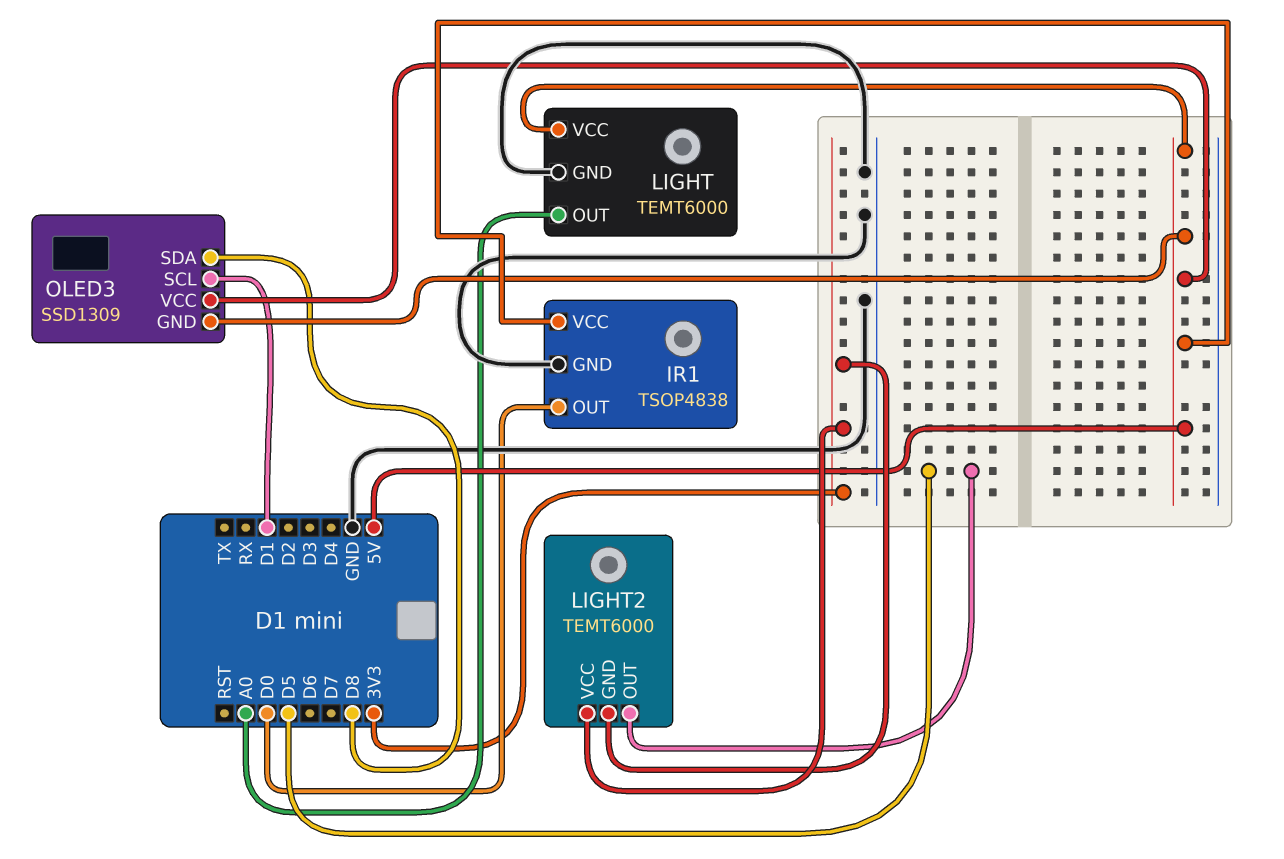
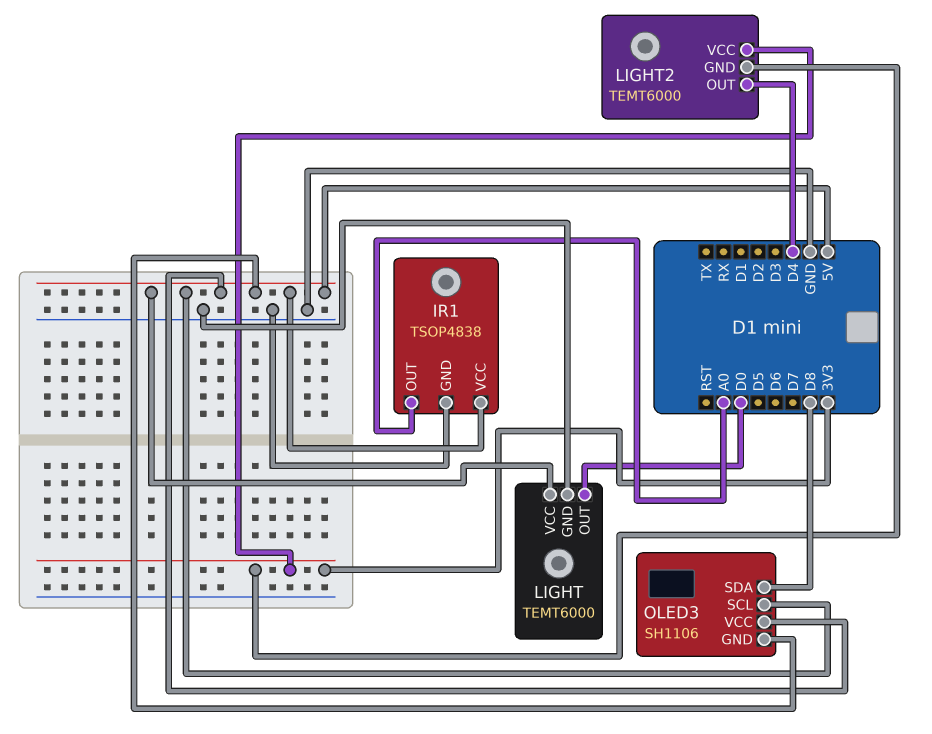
IR1 pin OUT: D0 -> A0
LIGHT pin OUT: A0 -> D0
LIGHT2 pin OUT: D5 -> D4
OLED3: SSD1309 -> SH1106
OLED3 pin SCL: D1 -> 5V

